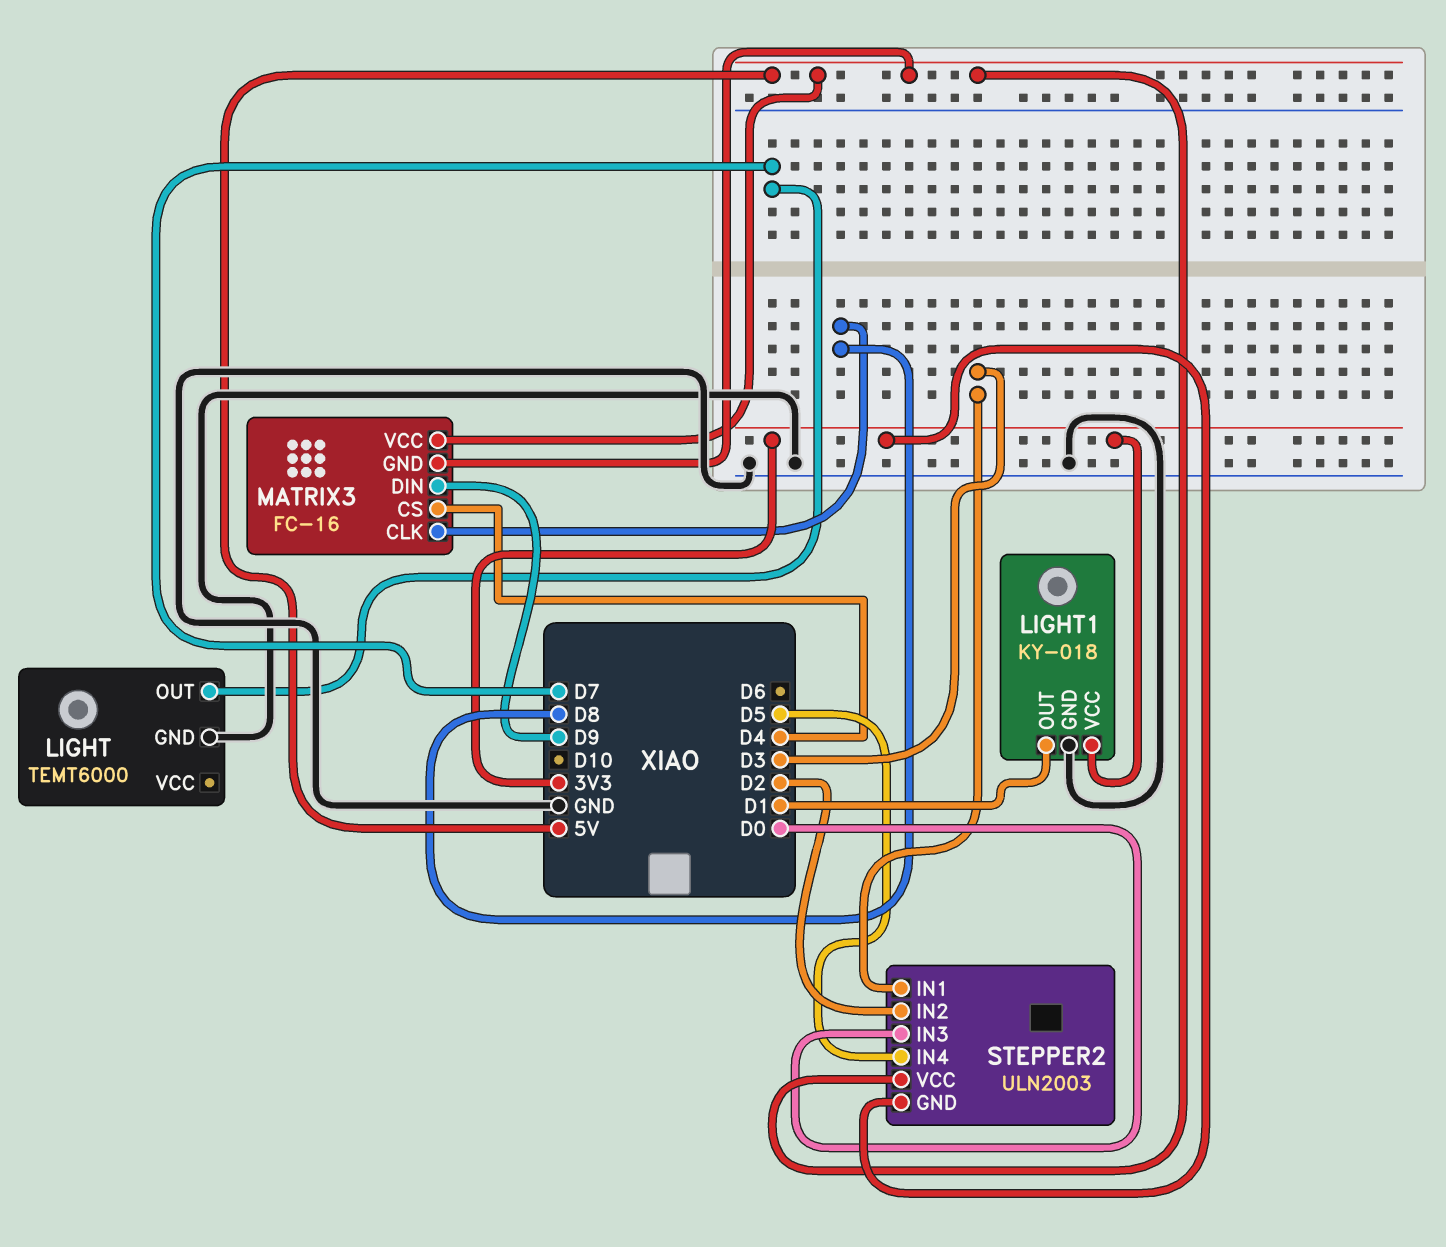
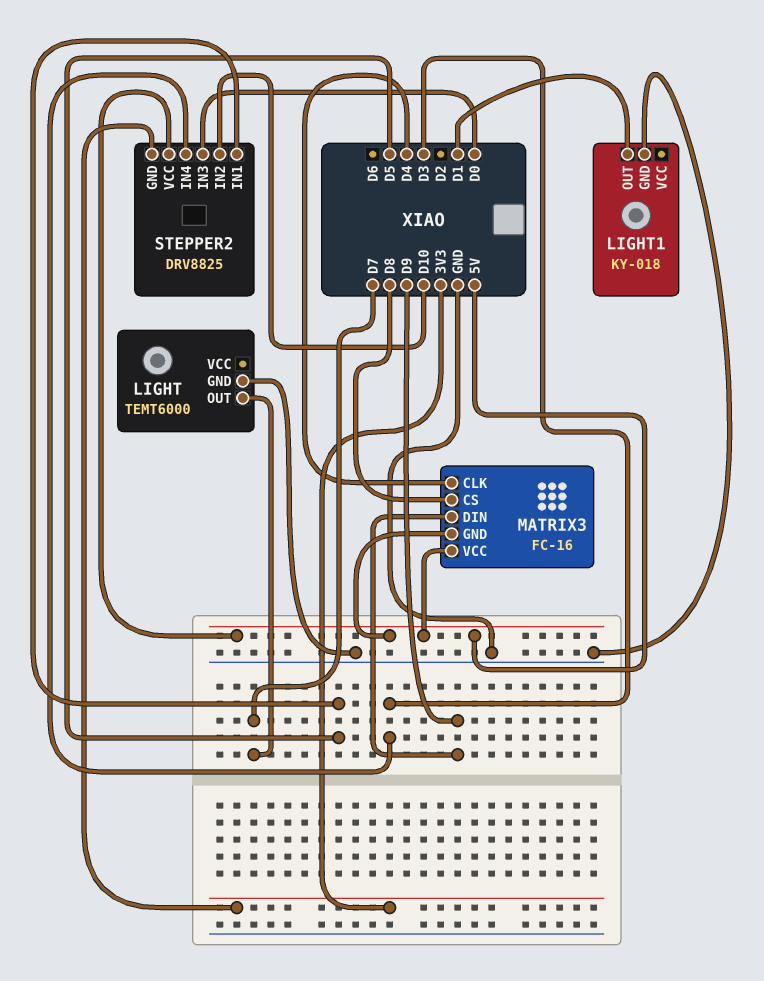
LIGHT1 pin VCC: 3V3 -> none
MATRIX3 pin CLK: D8 -> D4
MATRIX3 pin CS: D4 -> D8
STEPPER2: ULN2003 -> DRV8825
STEPPER2 pin IN1: D3 -> D5
STEPPER2 pin IN2: D2 -> D10
STEPPER2 pin IN4: D5 -> D3

